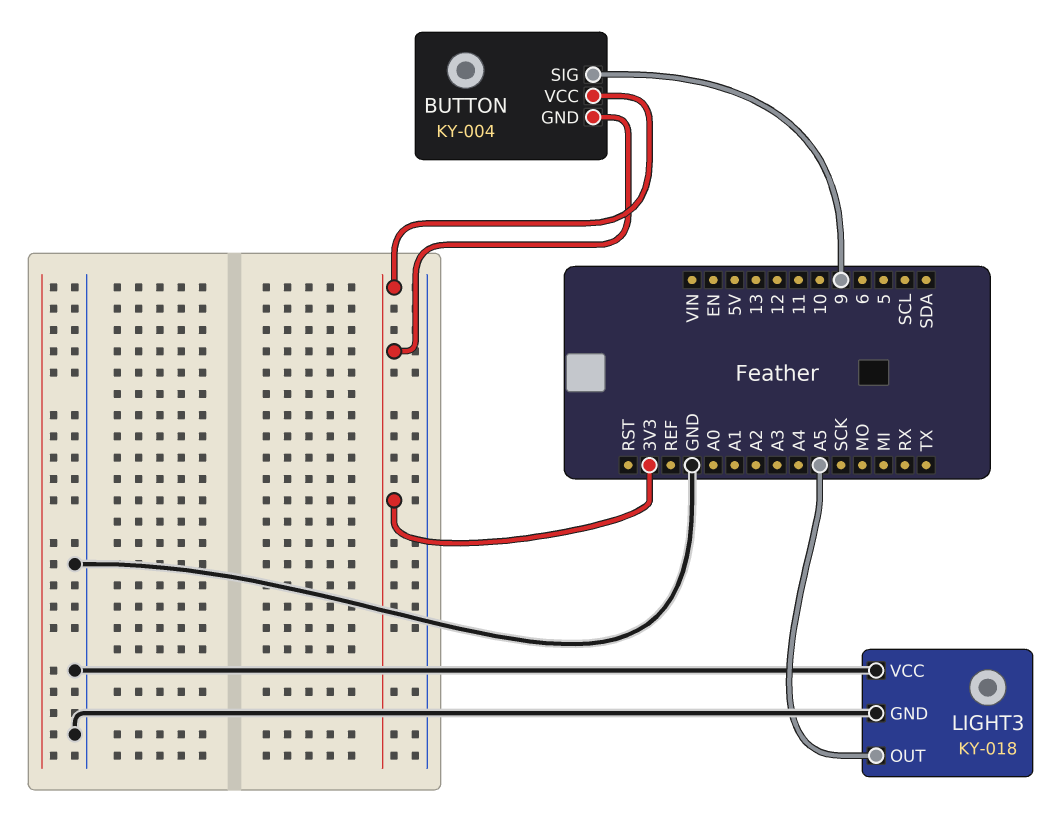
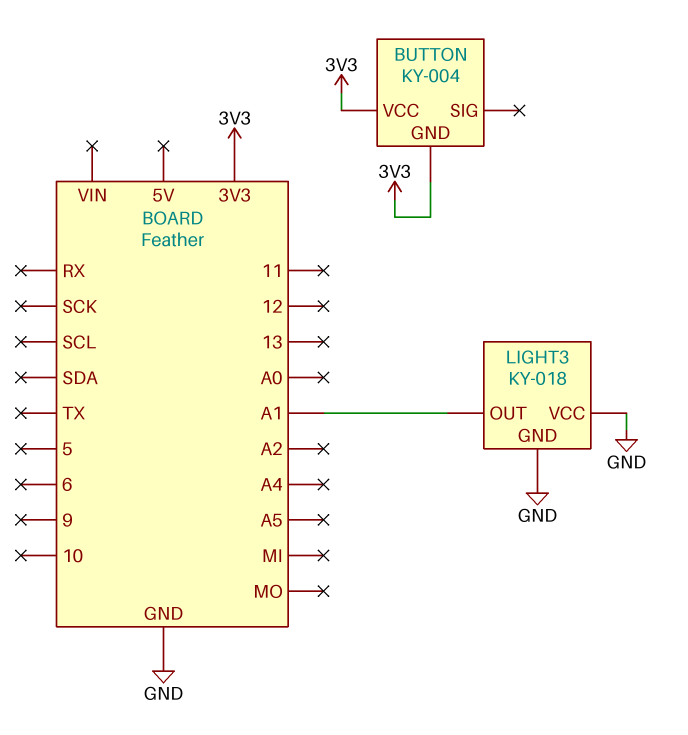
BUTTON pin SIG: 9 -> none
LIGHT3 pin OUT: A5 -> A1

